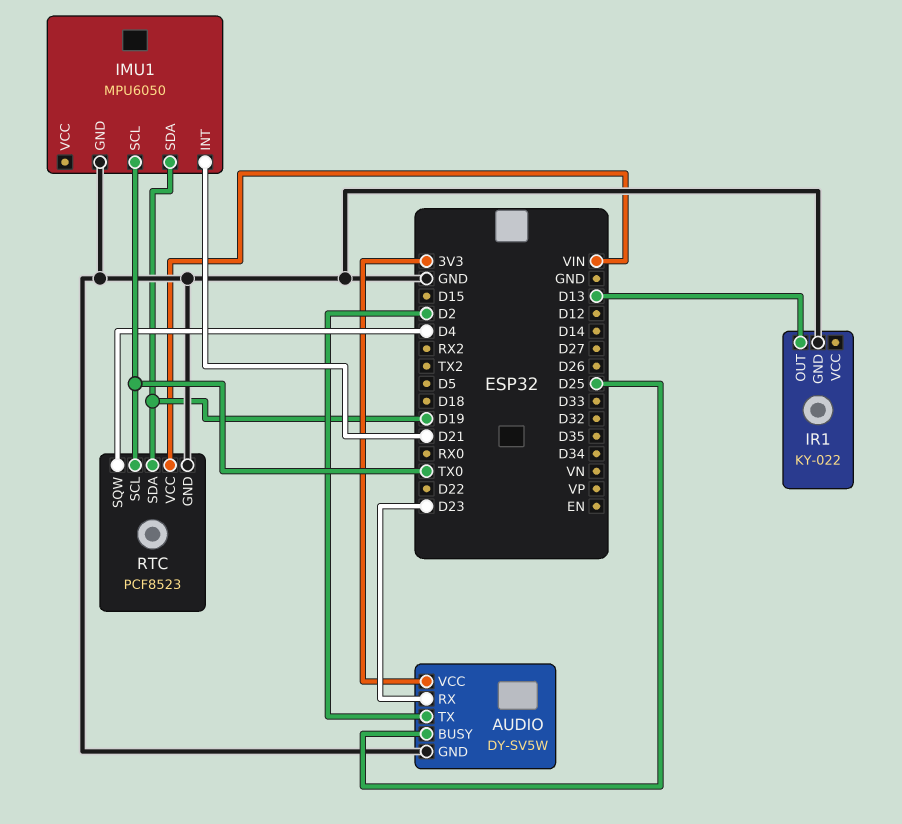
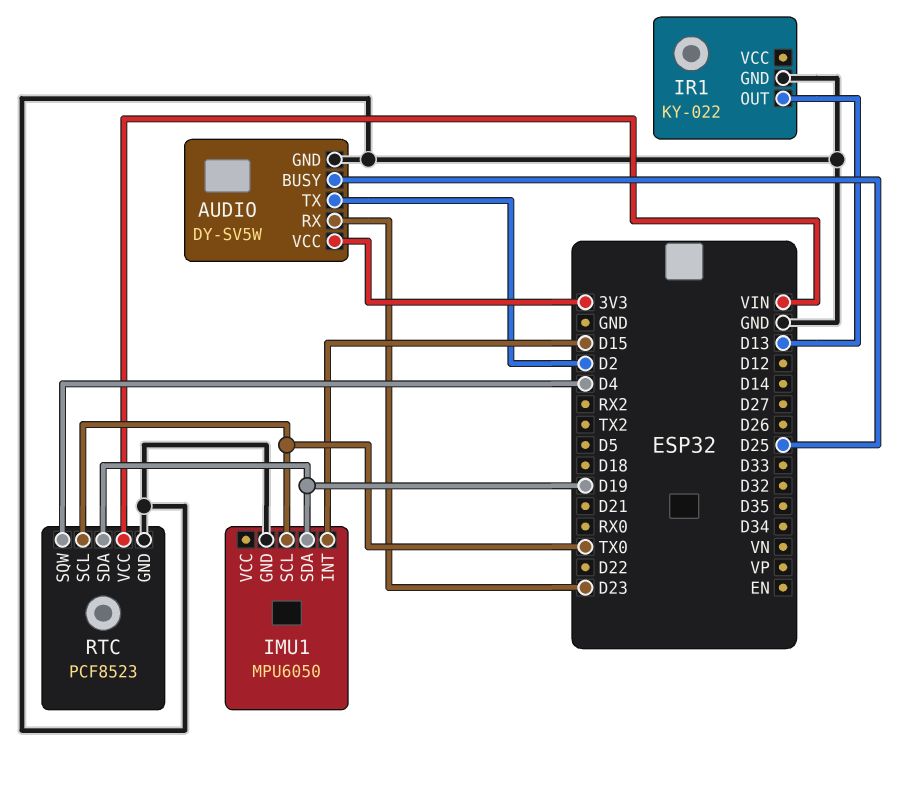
IMU1 pin INT: D21 -> D15

